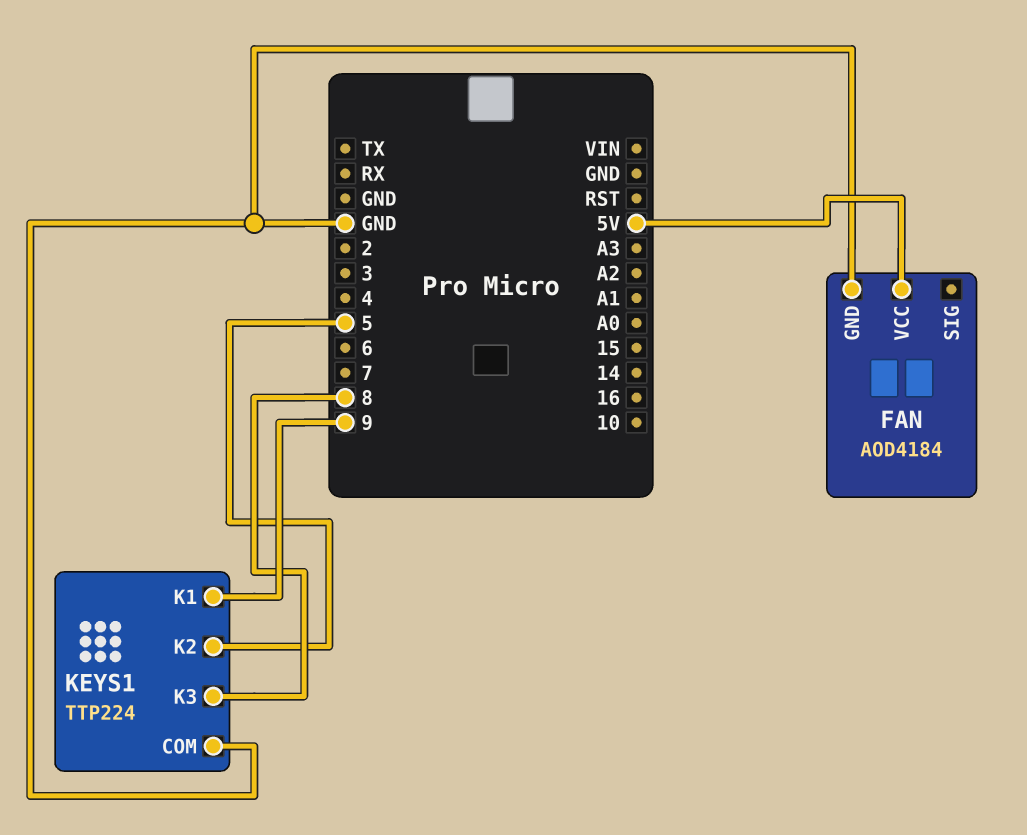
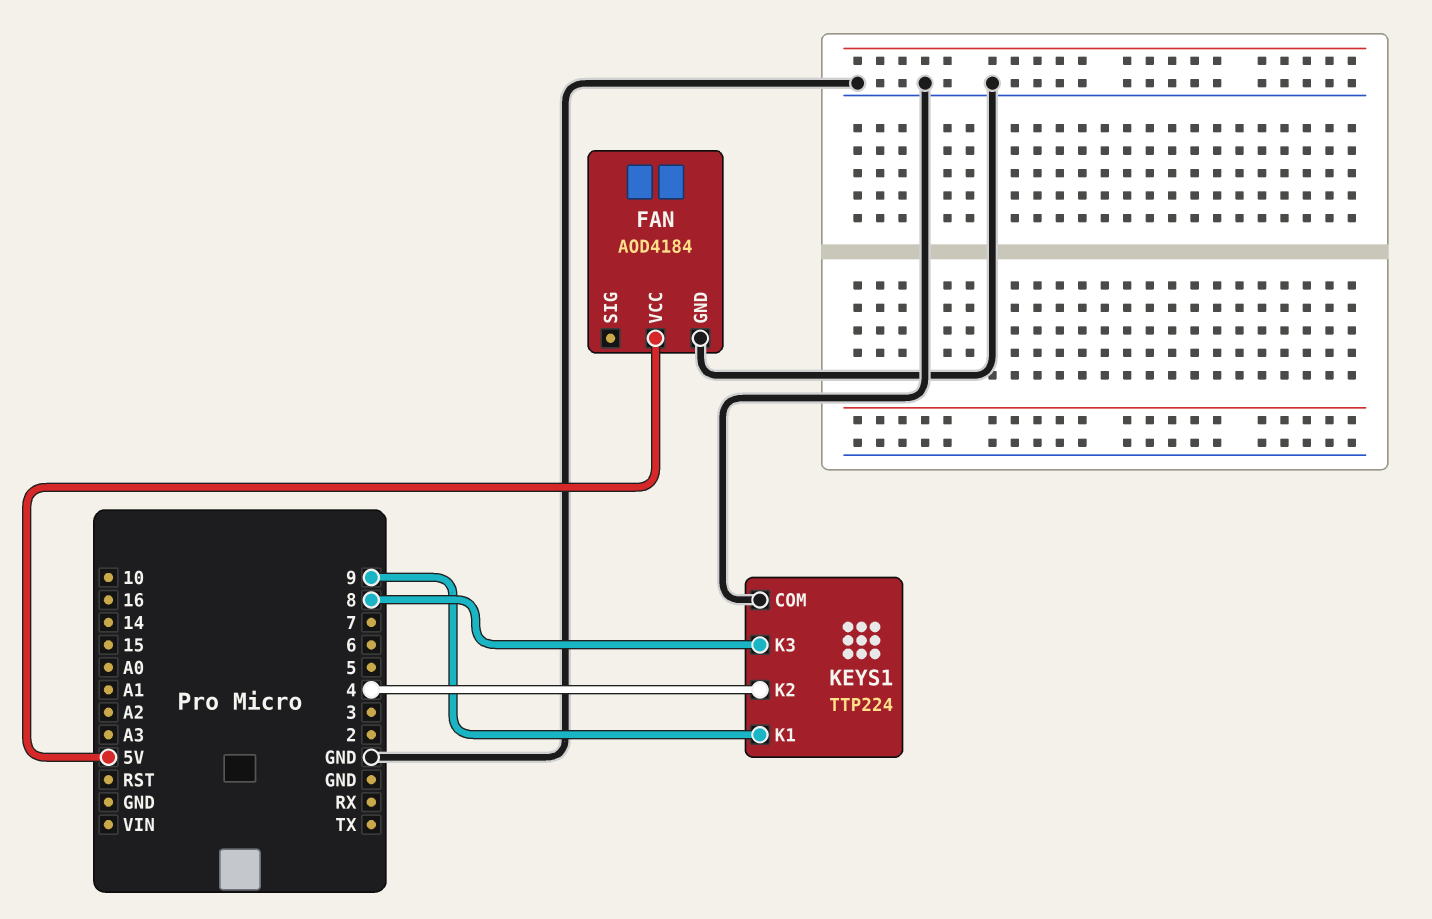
KEYS1 pin K2: 5 -> 4

